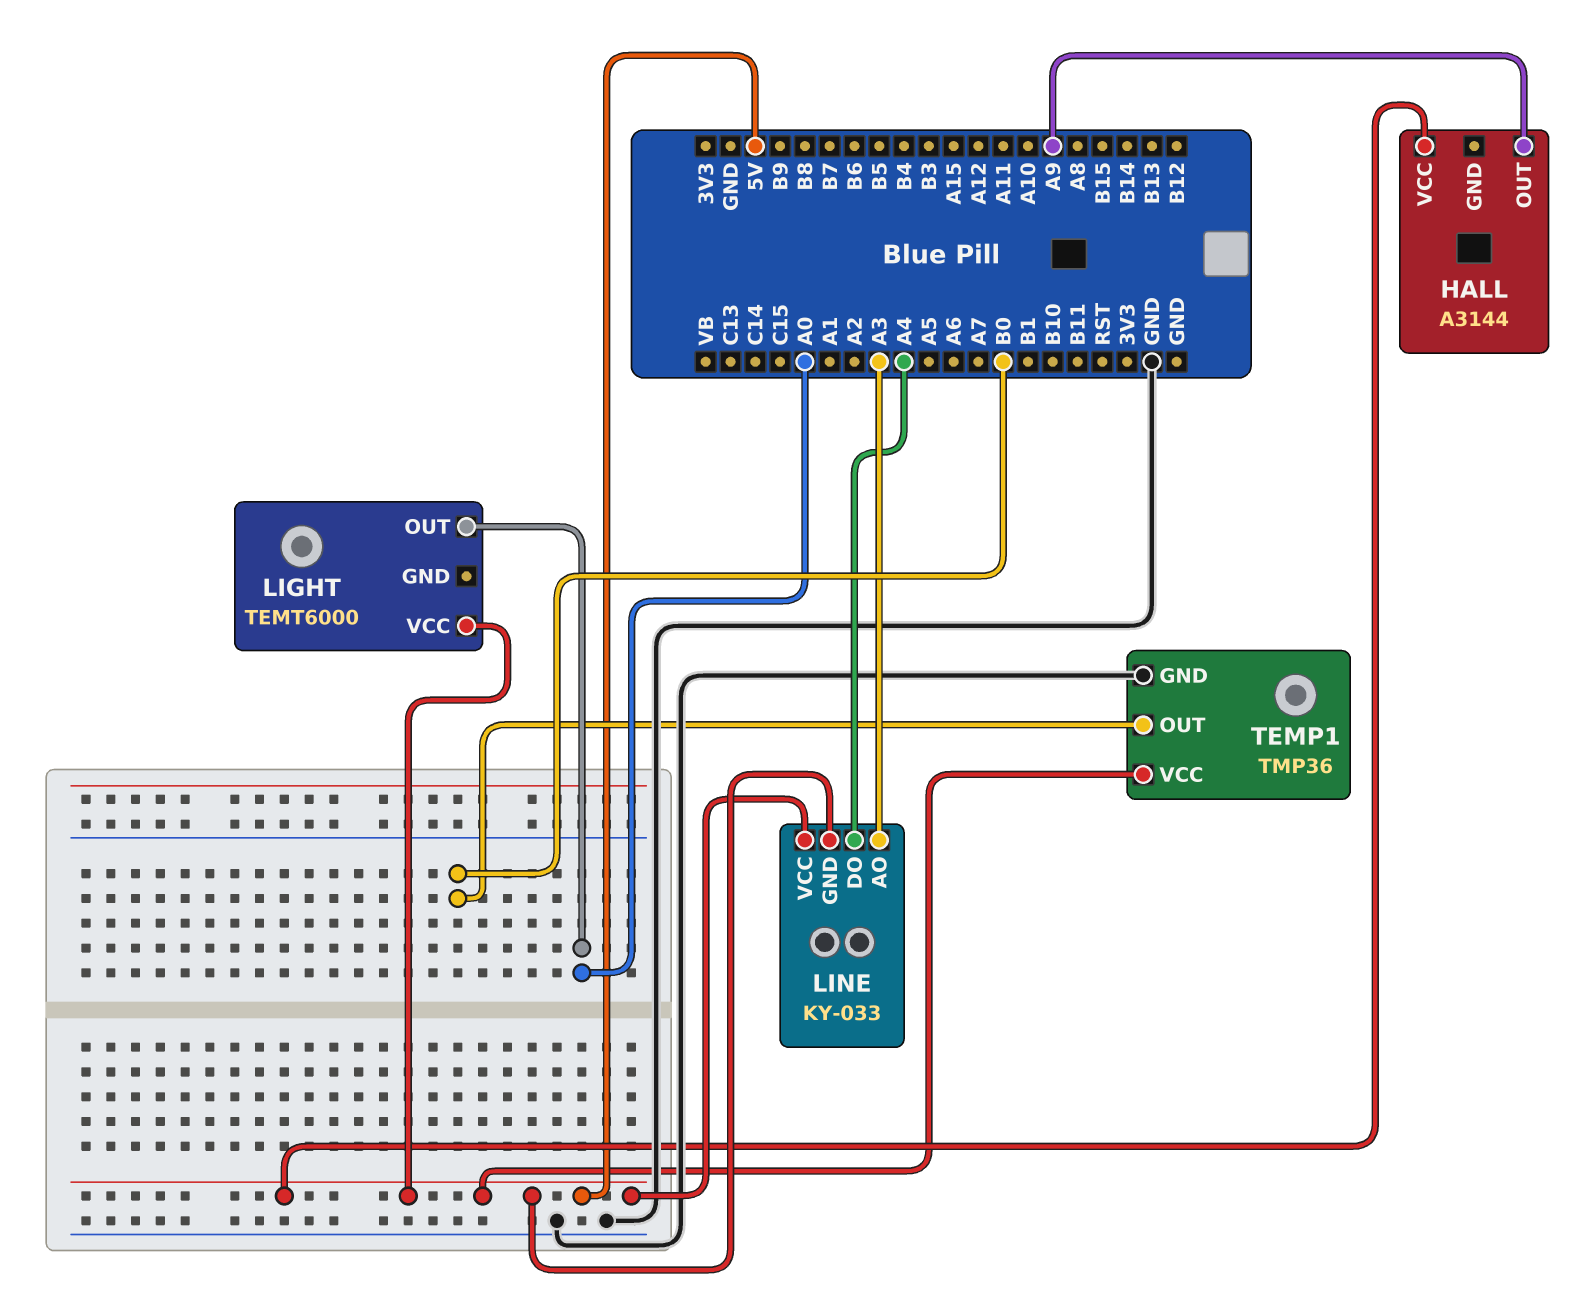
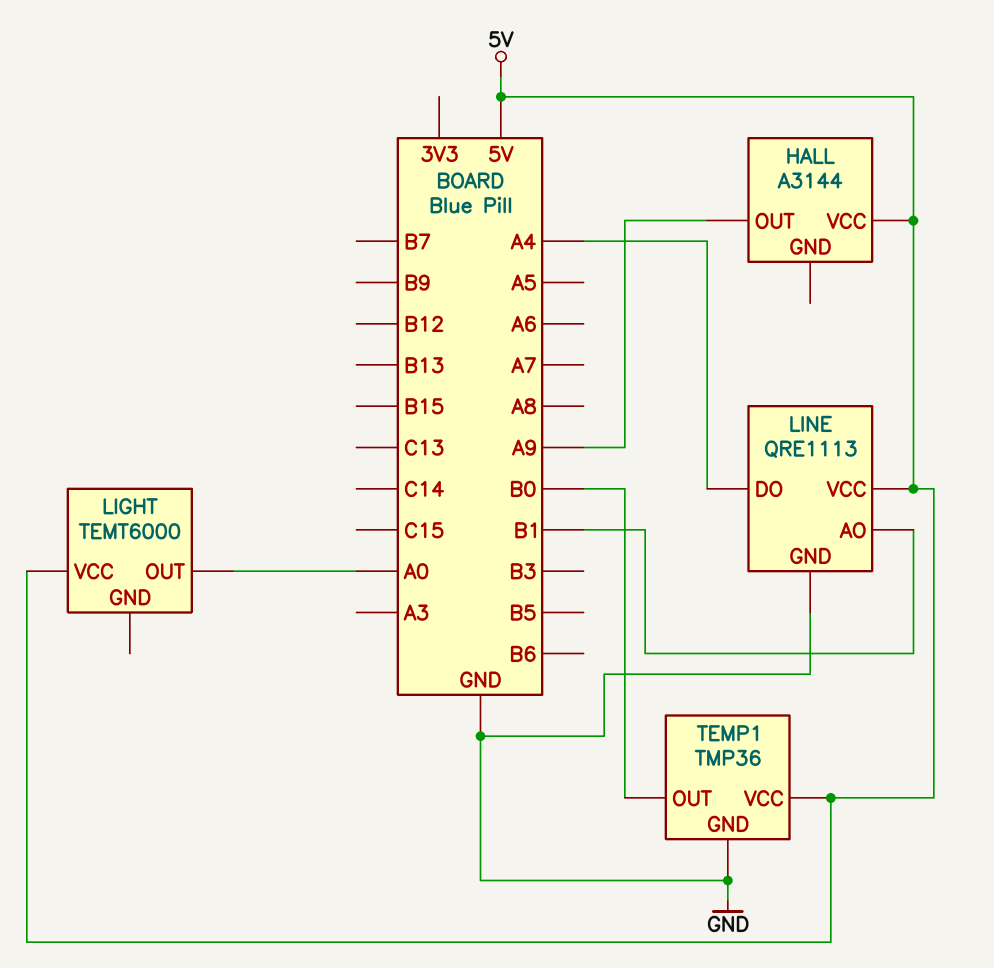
LINE: KY-033 -> QRE1113
LINE pin AO: A3 -> B1
LINE pin GND: 5V -> GND

